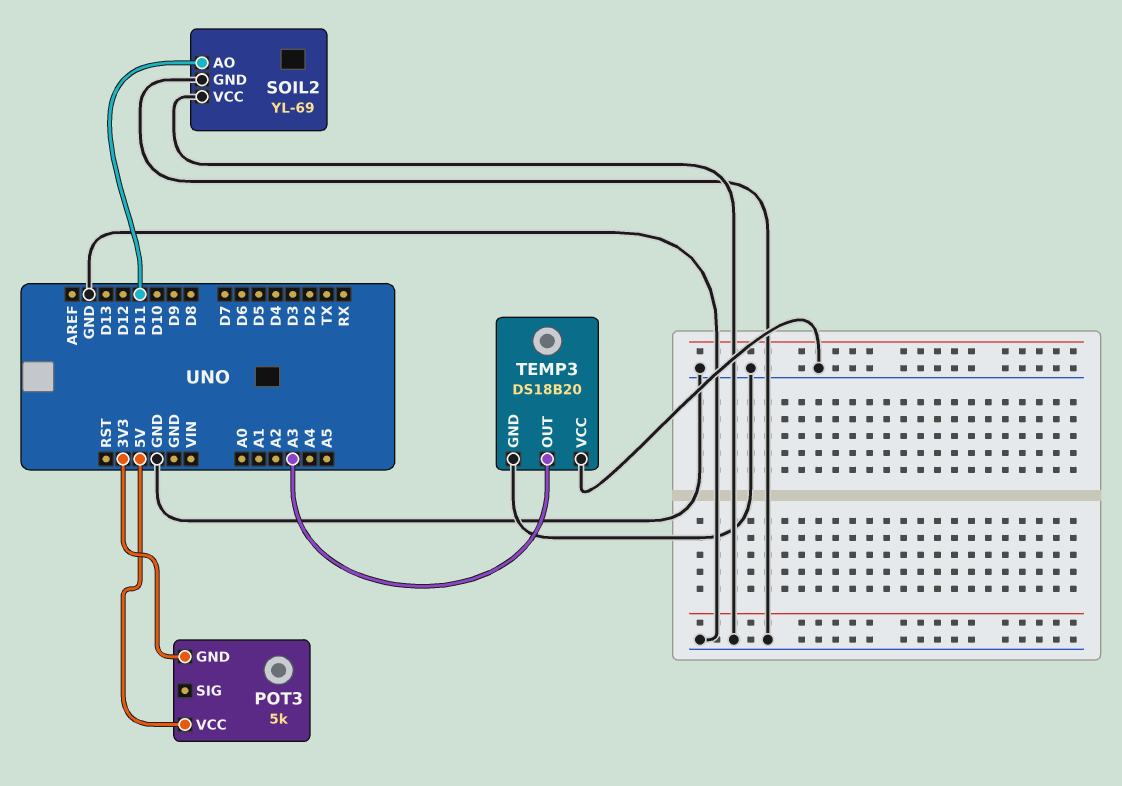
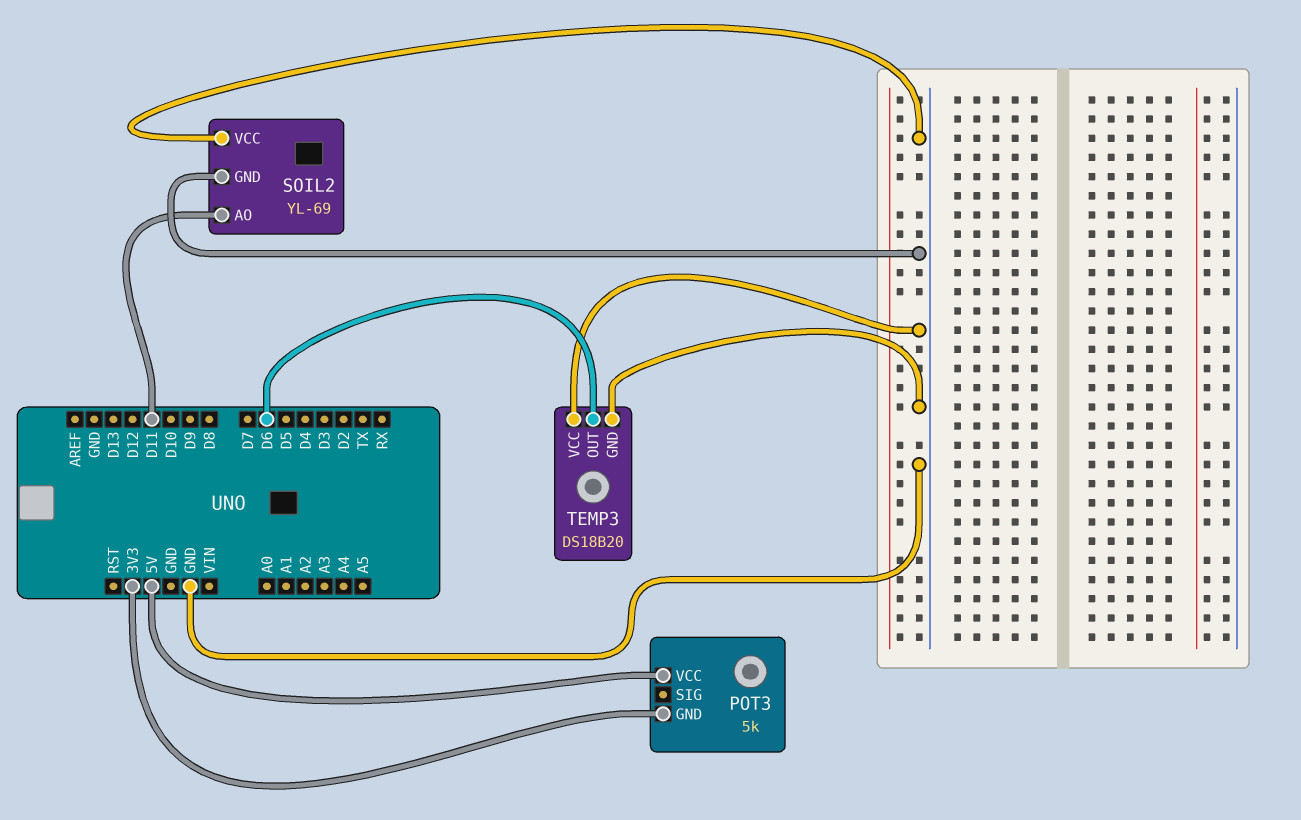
TEMP3 pin OUT: A3 -> D6

